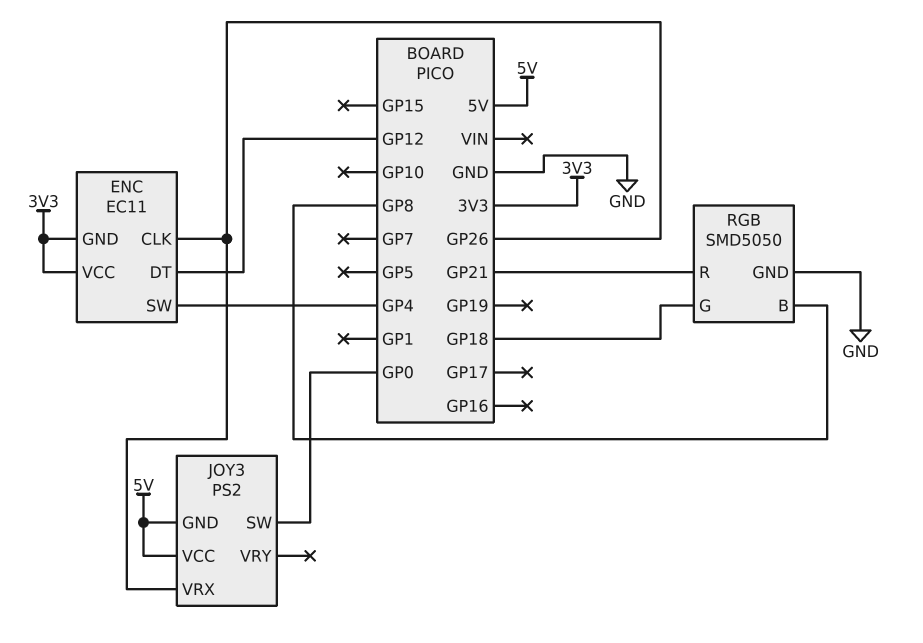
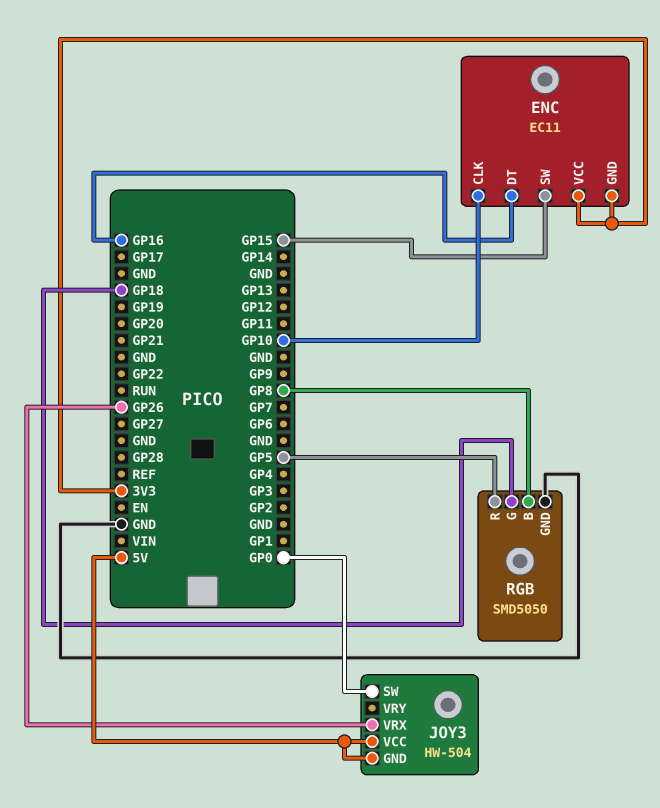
ENC pin CLK: GP26 -> GP10
ENC pin DT: GP12 -> GP16
ENC pin SW: GP4 -> GP15
JOY3: PS2 -> HW-504
RGB pin R: GP21 -> GP5

